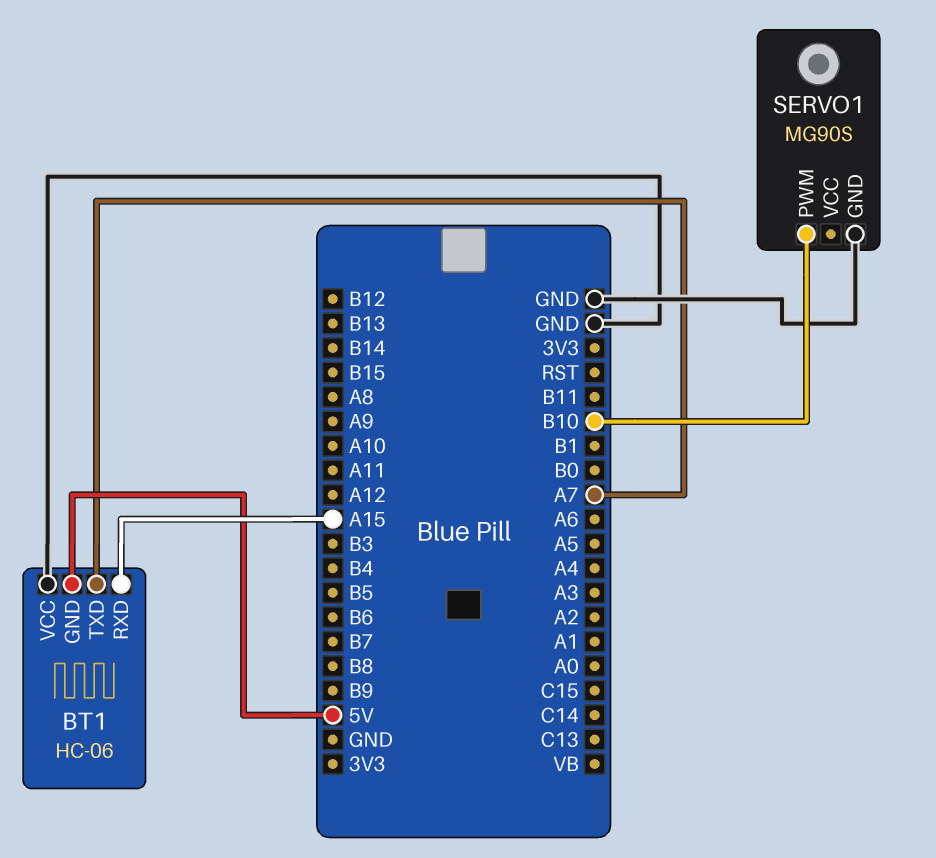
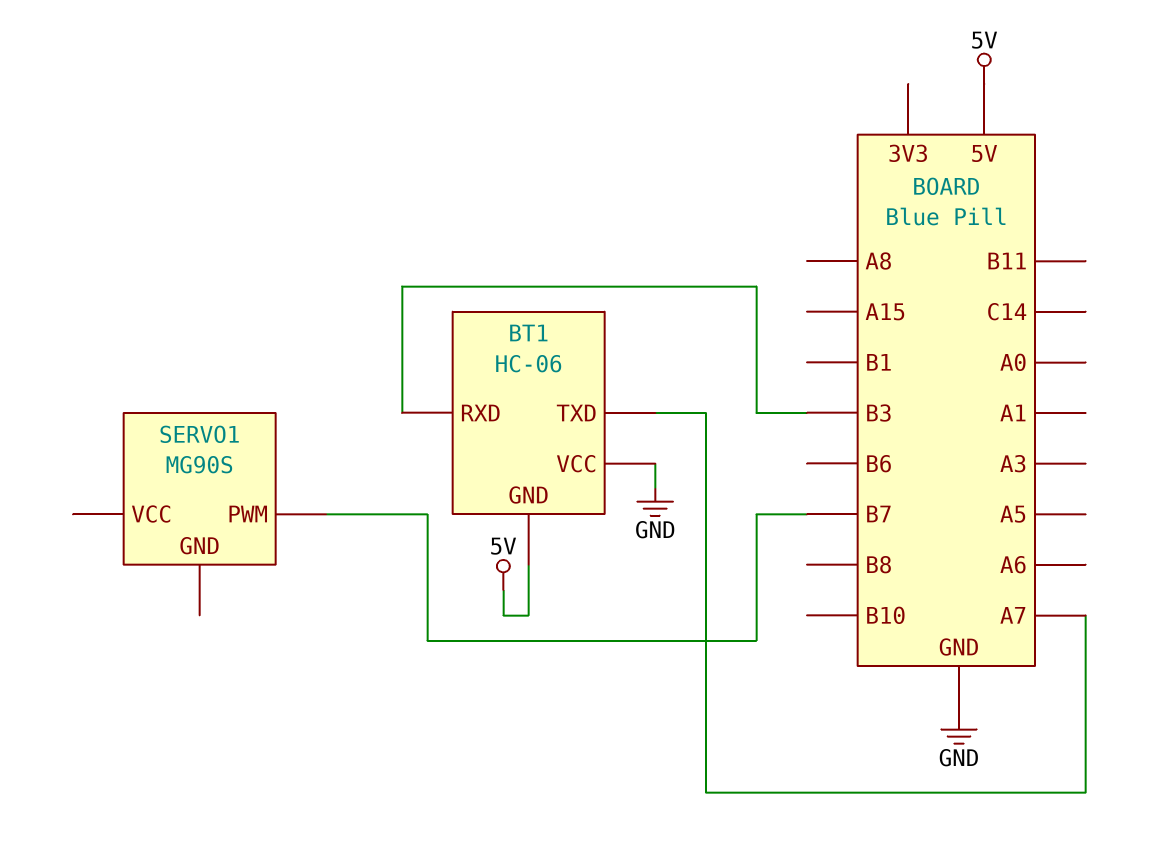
BT1 pin RXD: A15 -> B3
SERVO1 pin GND: GND -> none
SERVO1 pin PWM: B10 -> B7

